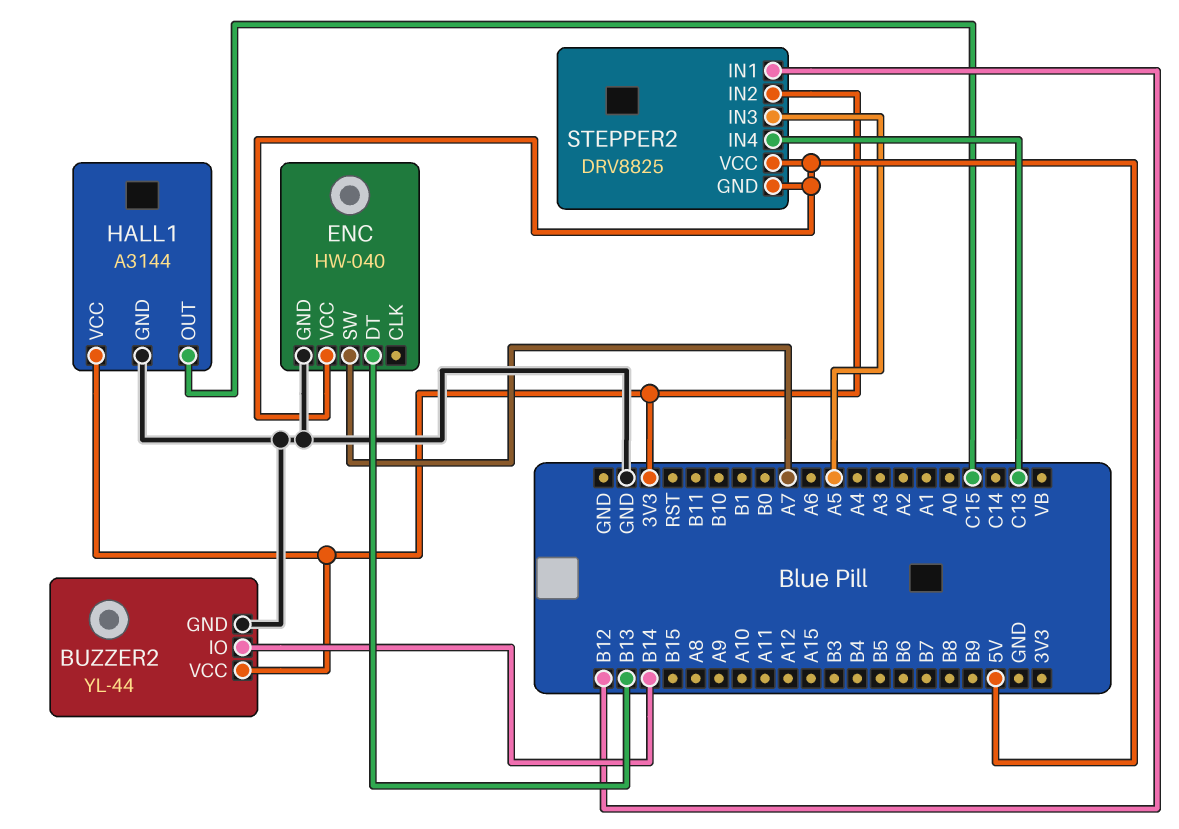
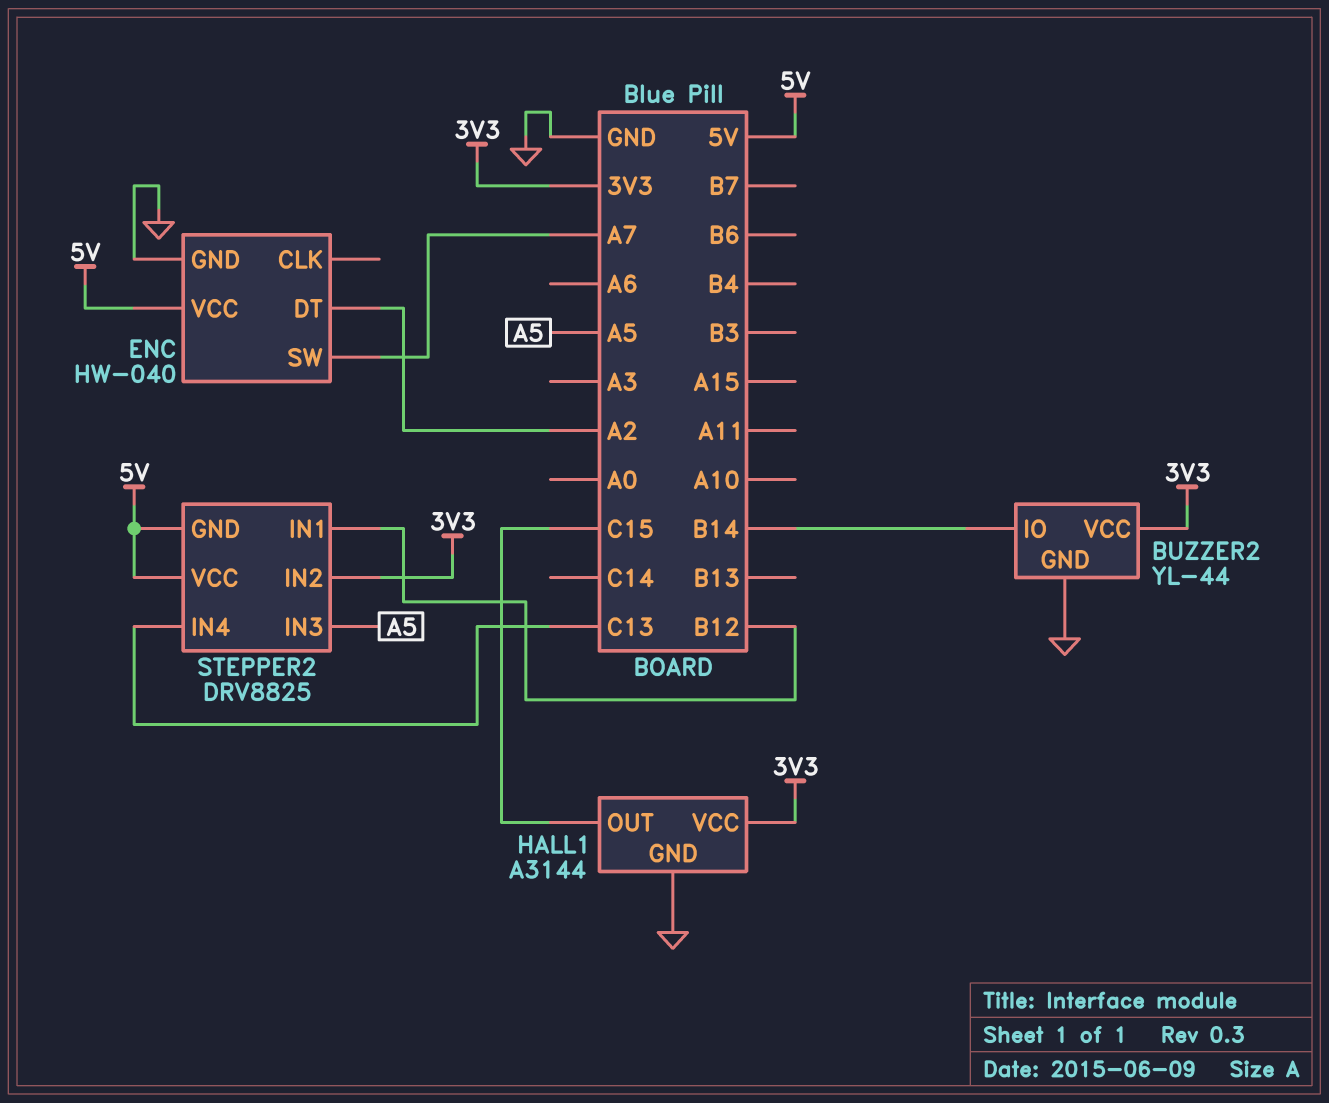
ENC pin DT: B13 -> A2

